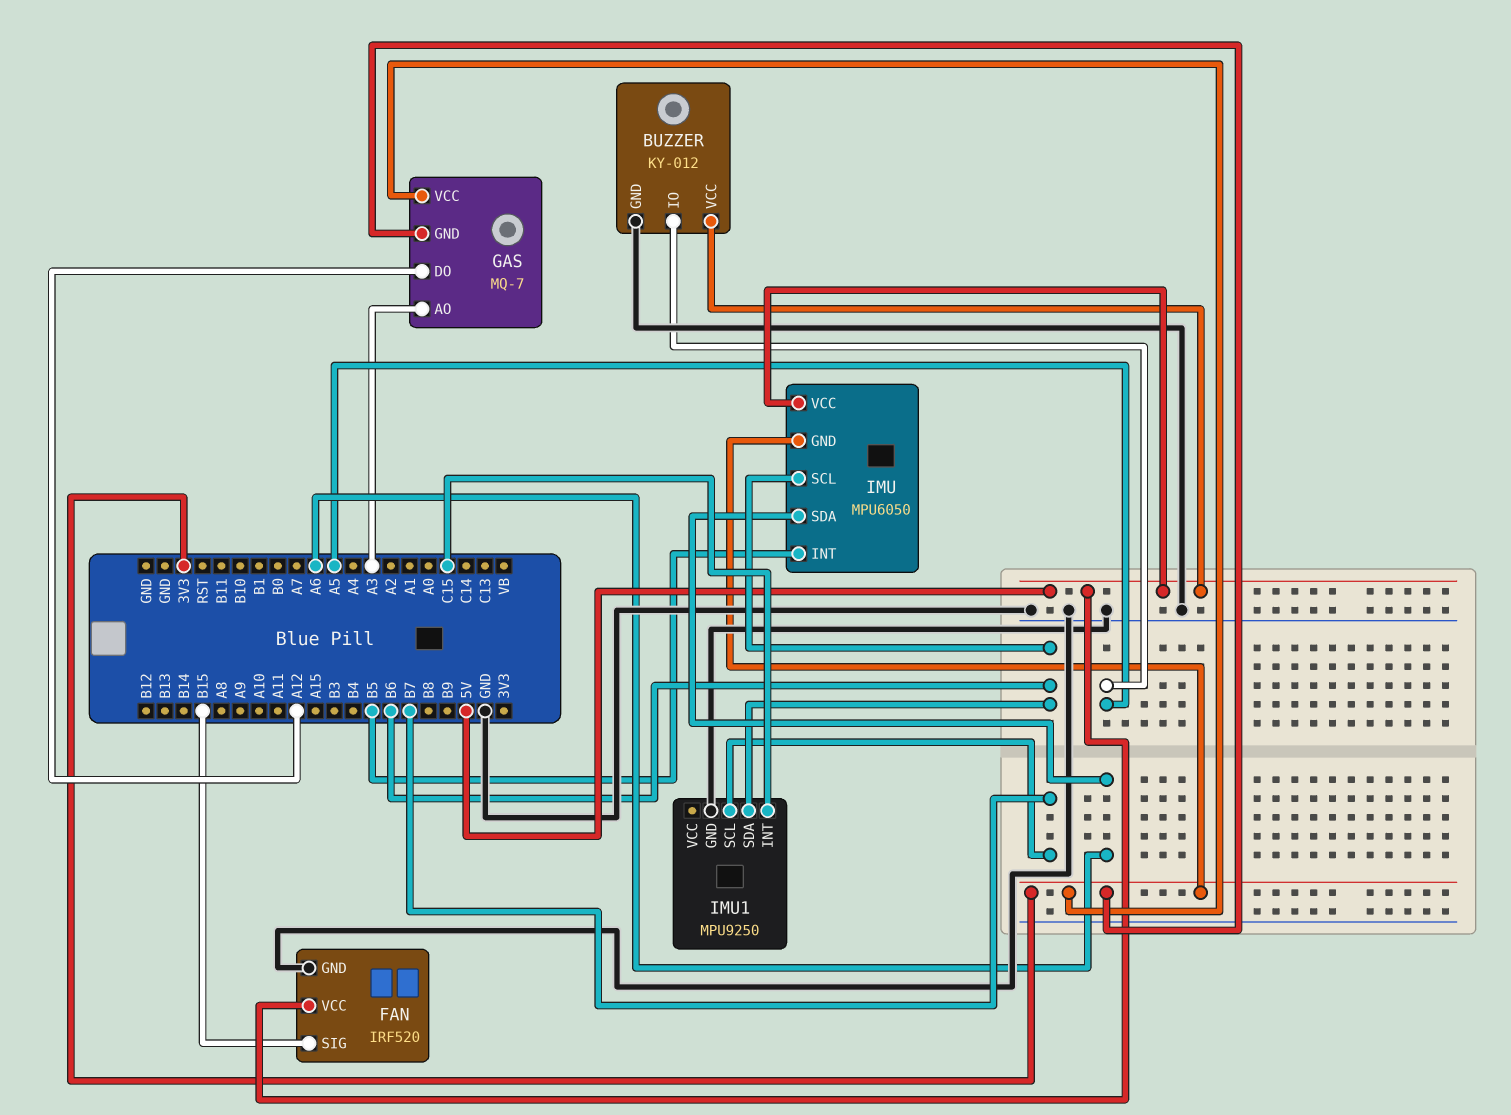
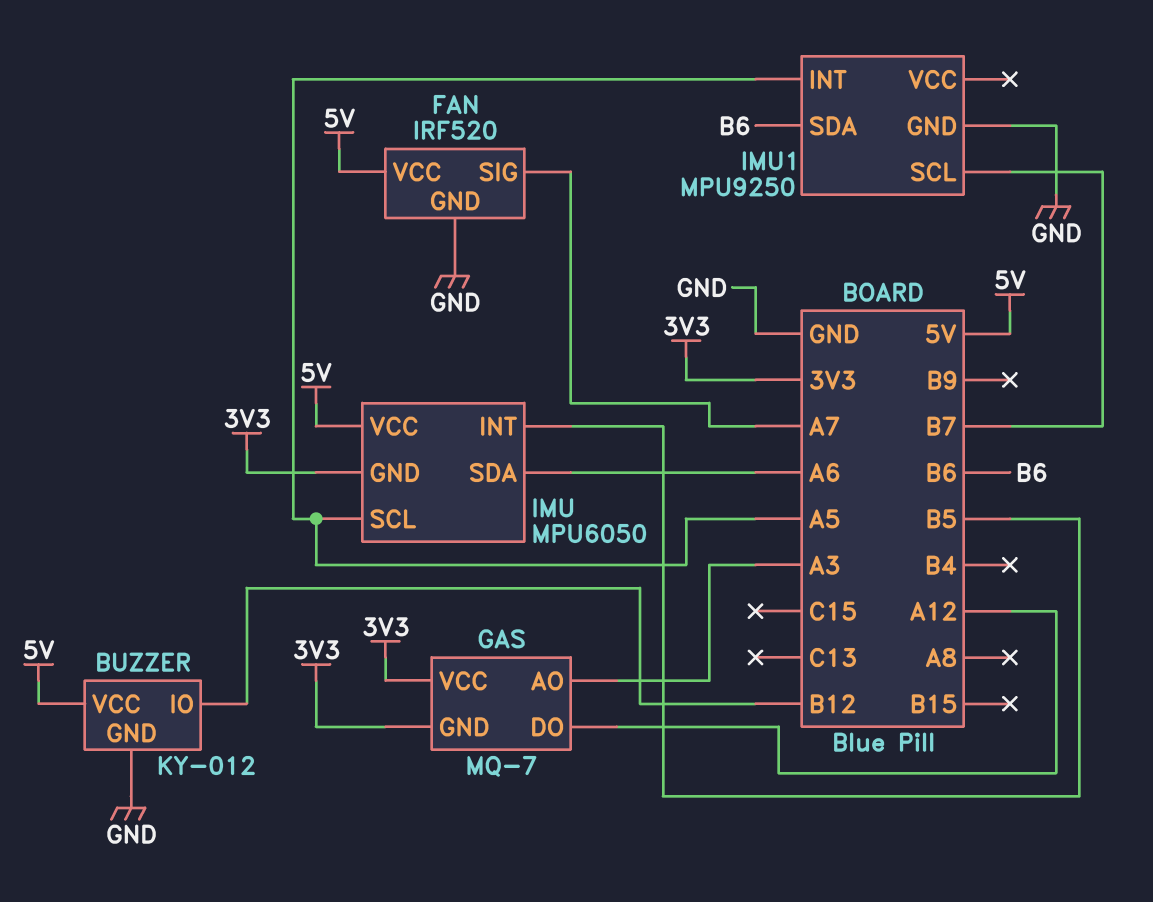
BUZZER pin IO: A5 -> B12
FAN pin SIG: B15 -> A7
IMU pin SCL: B6 -> A5
IMU1 pin INT: C15 -> A5

